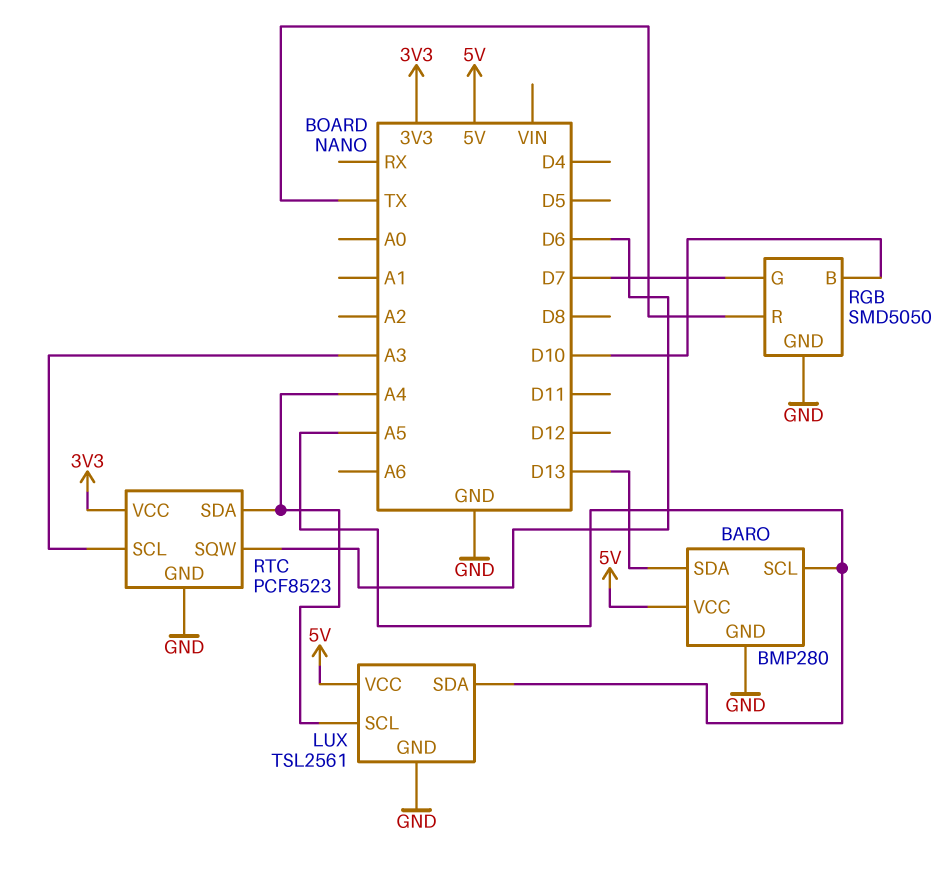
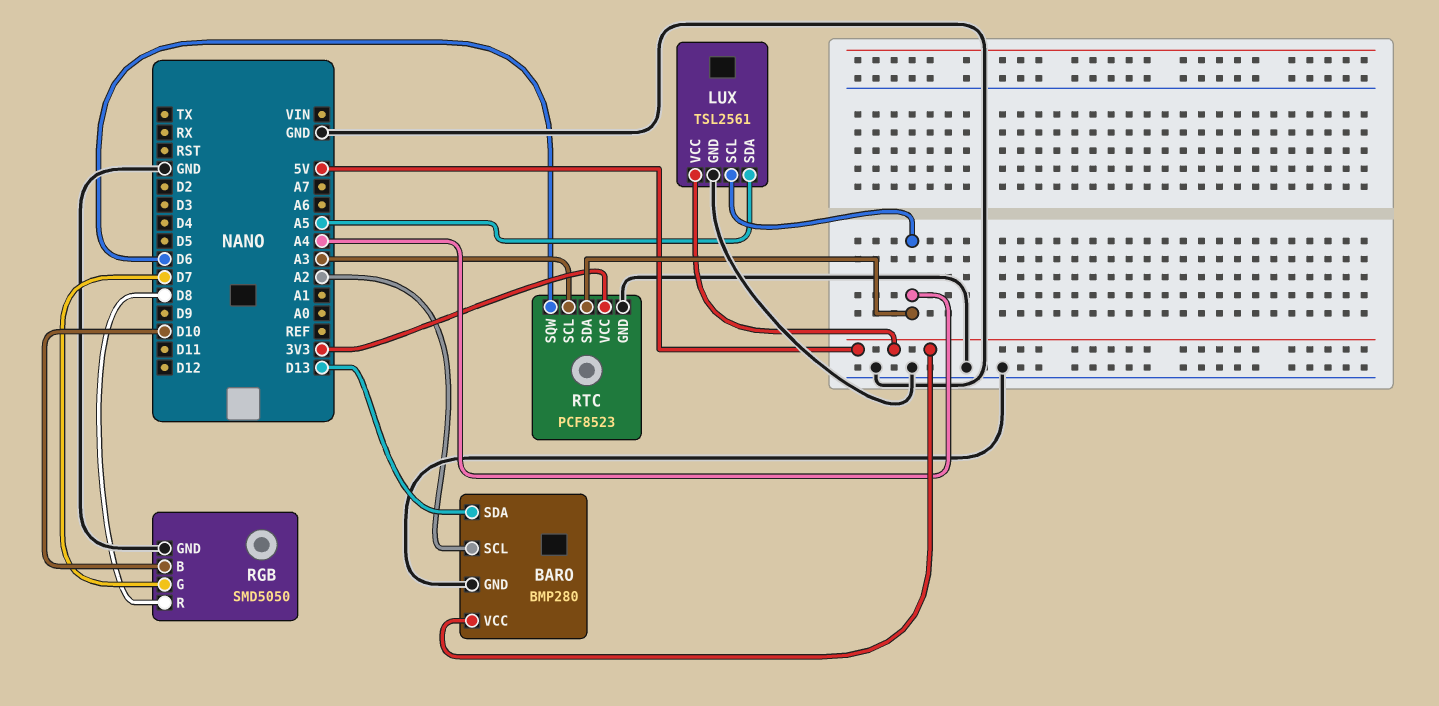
BARO pin SCL: A5 -> A2
RGB pin R: TX -> D8

